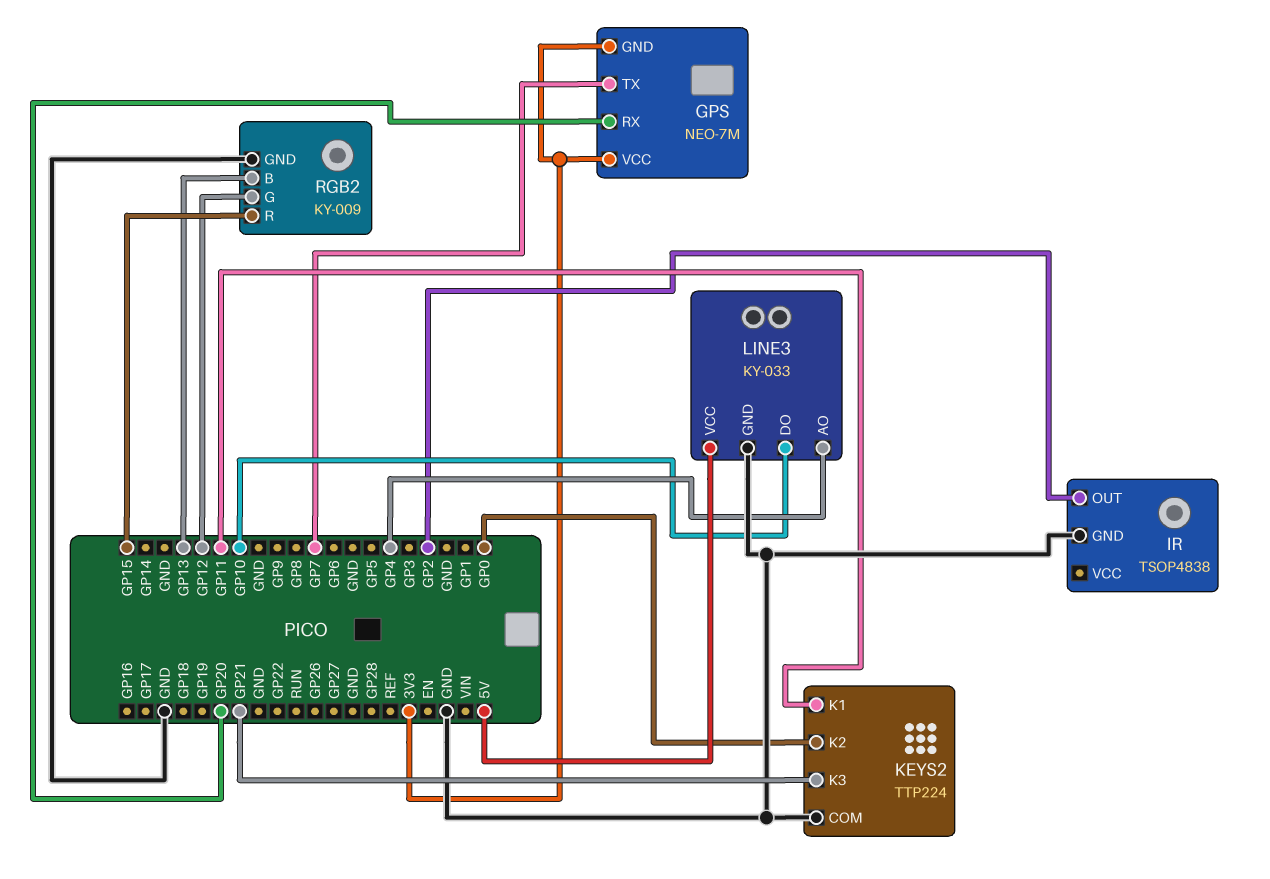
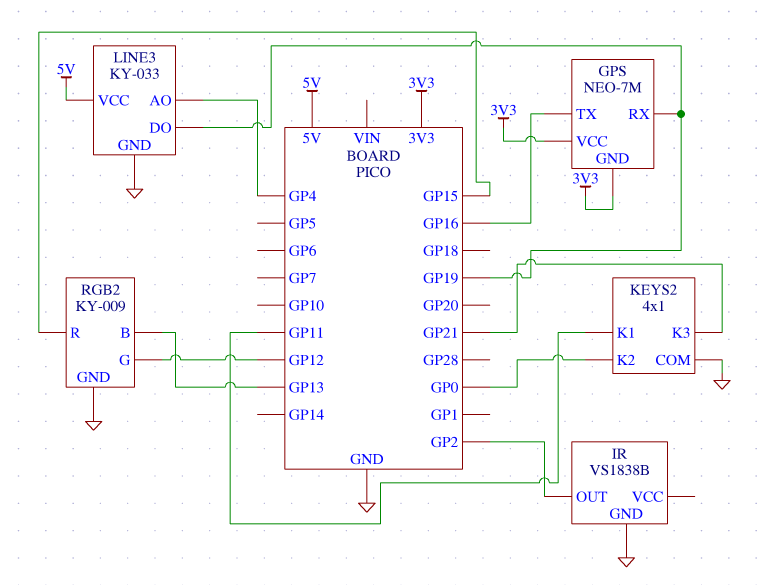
GPS pin RX: GP20 -> GP19
GPS pin TX: GP7 -> GP16
IR: TSOP4838 -> VS1838B
KEYS2: TTP224 -> 4x1
LINE3 pin DO: GP10 -> GP19

